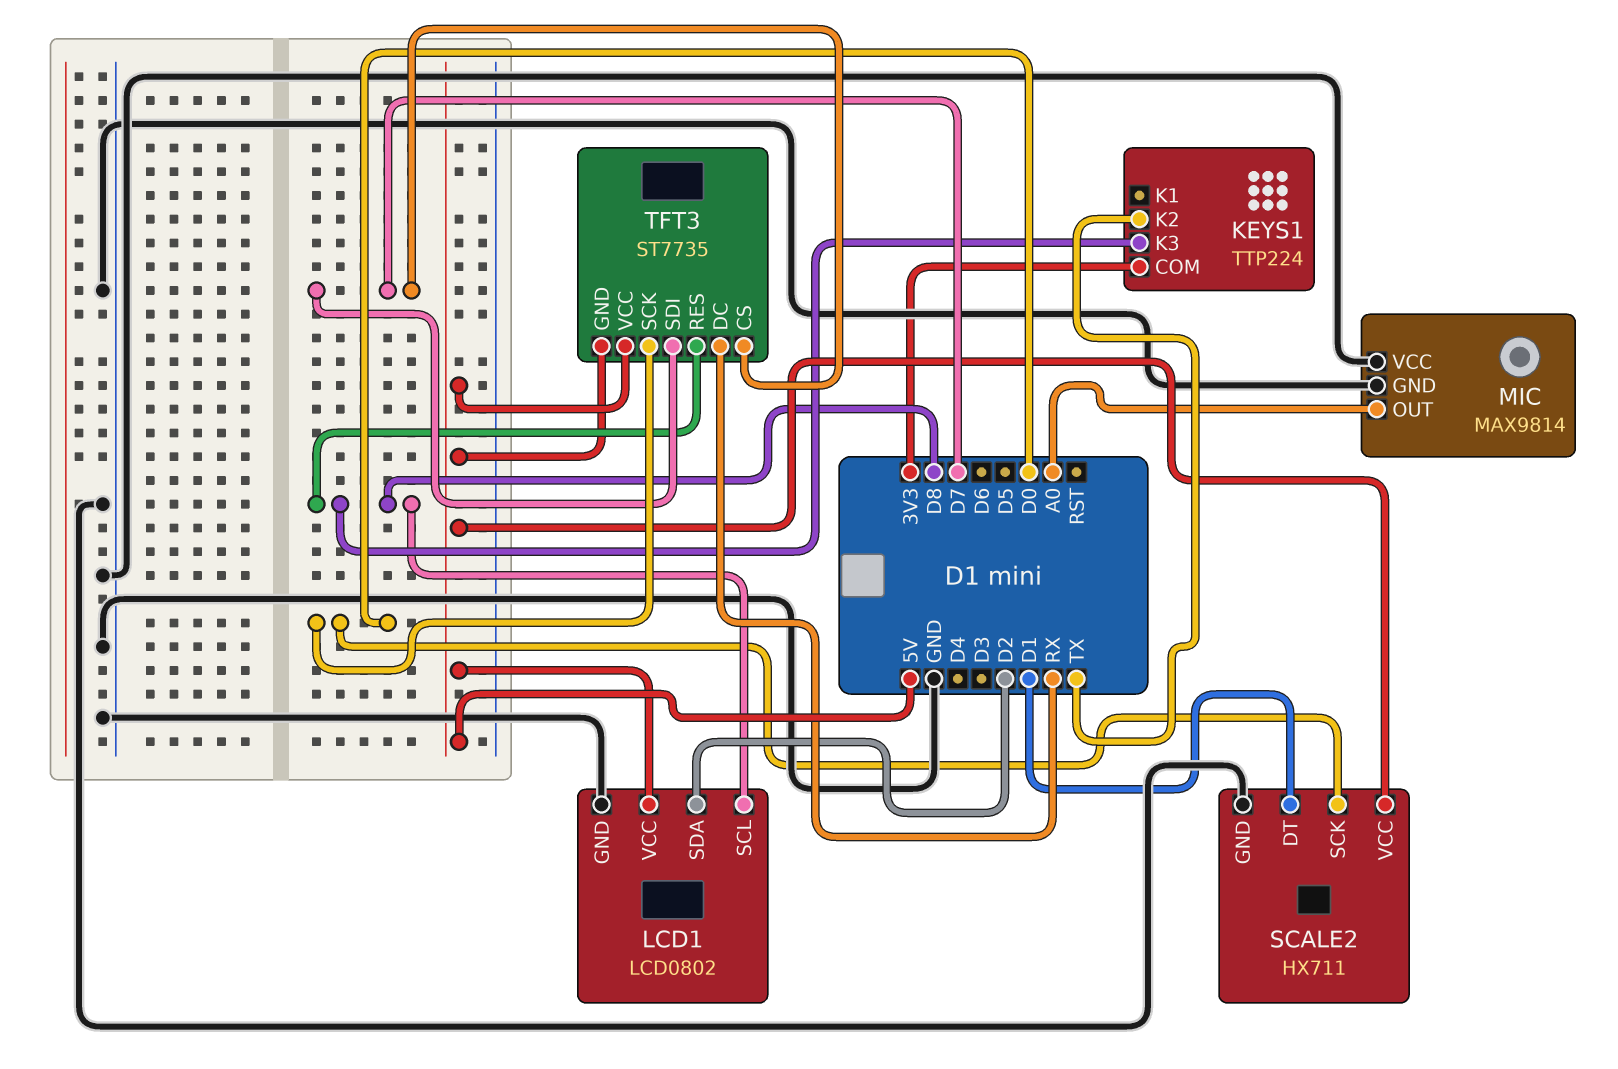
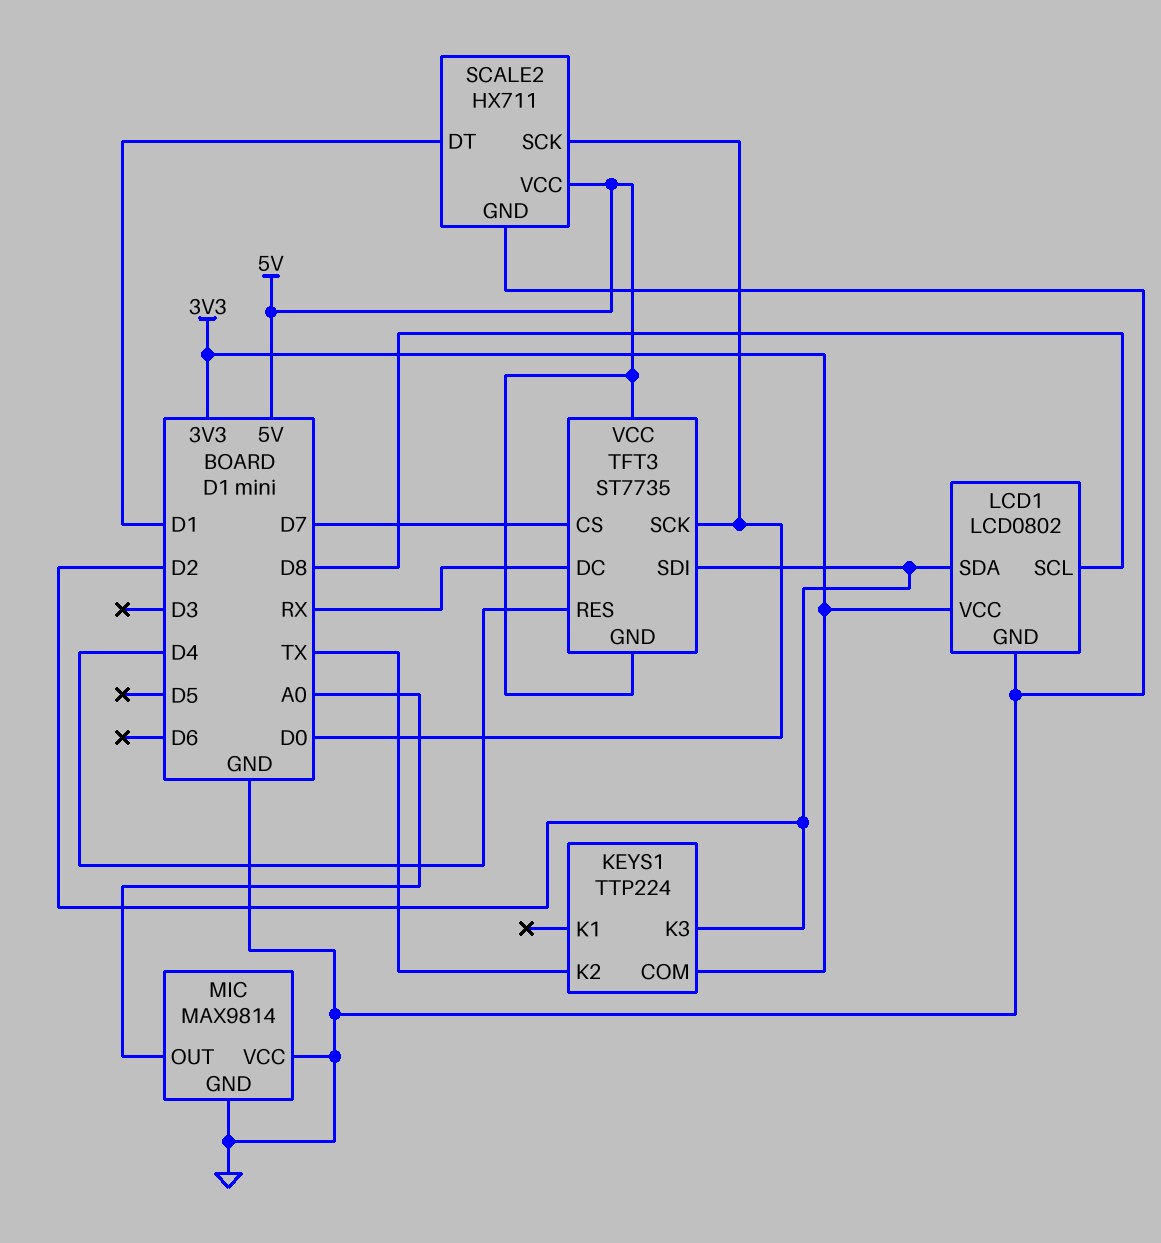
KEYS1 pin K3: D8 -> D2
LCD1 pin VCC: 5V -> 3V3
TFT3 pin RES: D8 -> D4
TFT3 pin SDI: D7 -> D2

